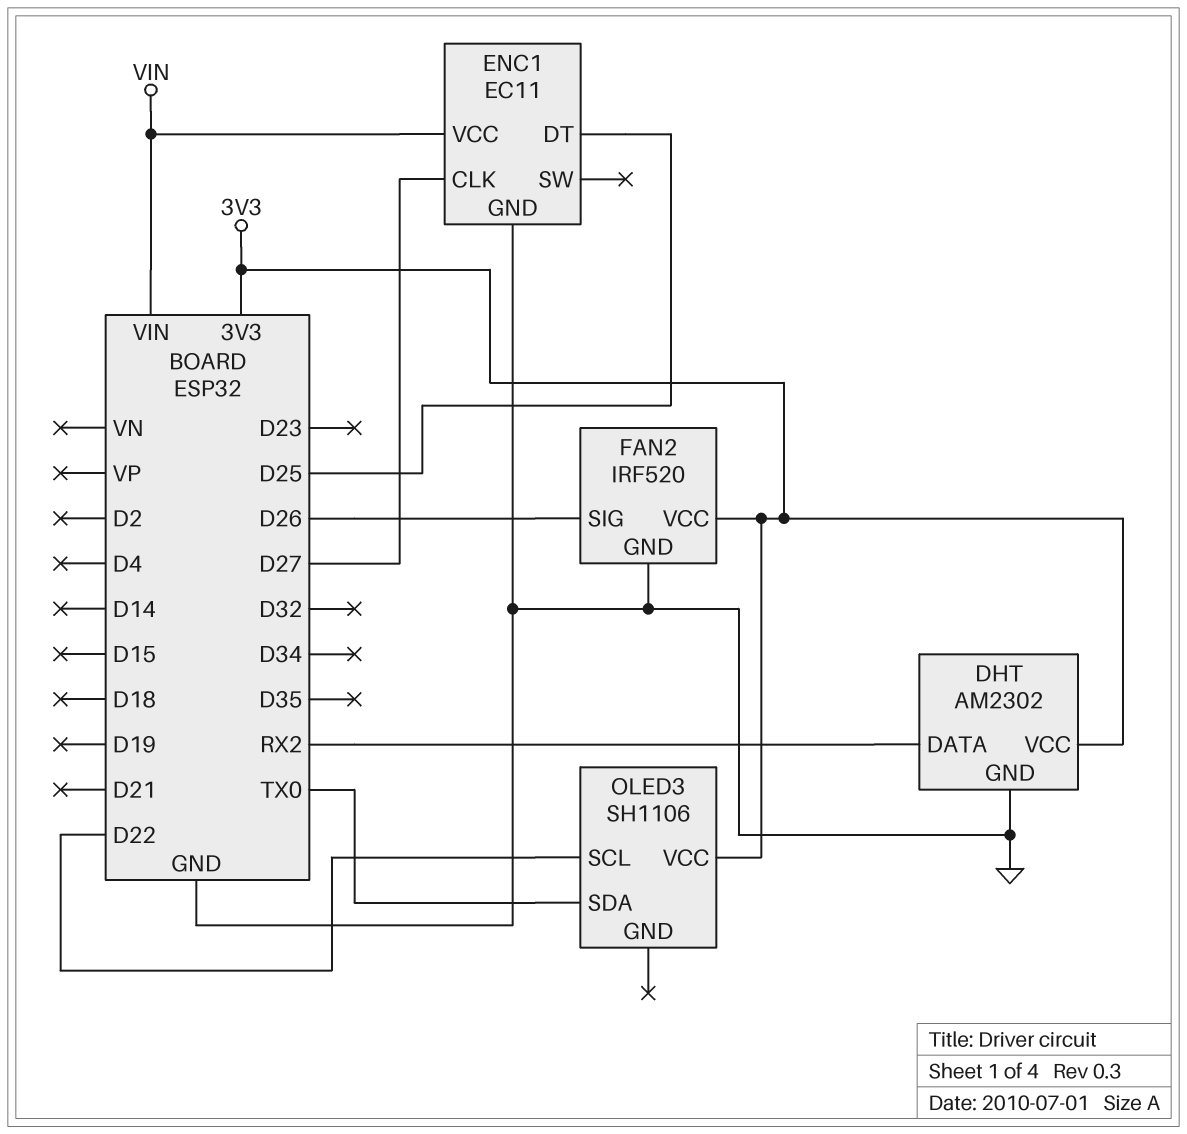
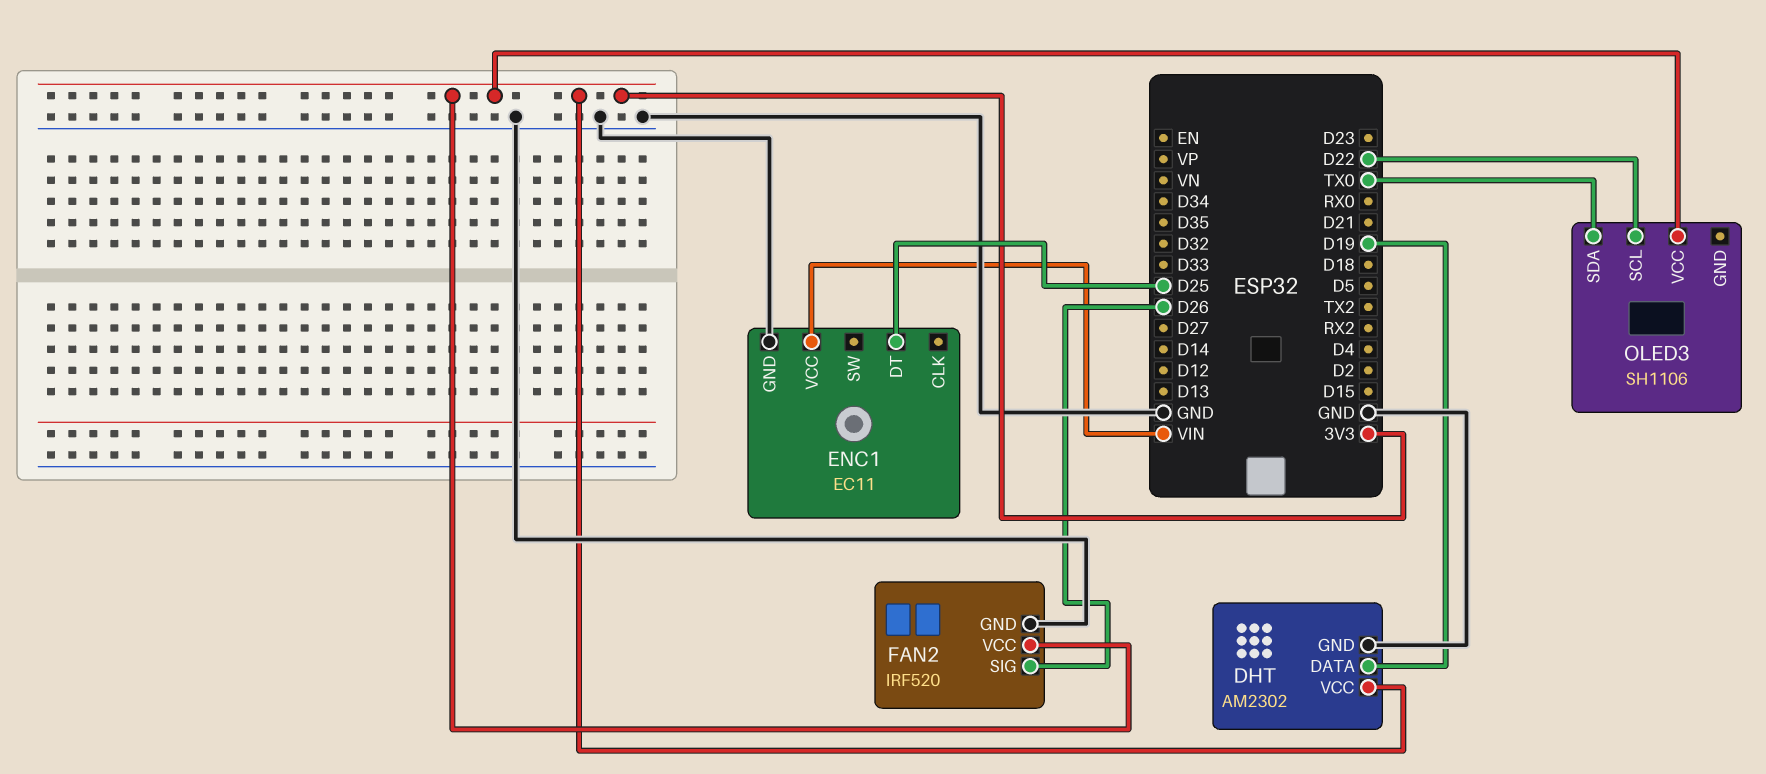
DHT pin DATA: RX2 -> D19
ENC1 pin CLK: D27 -> none

